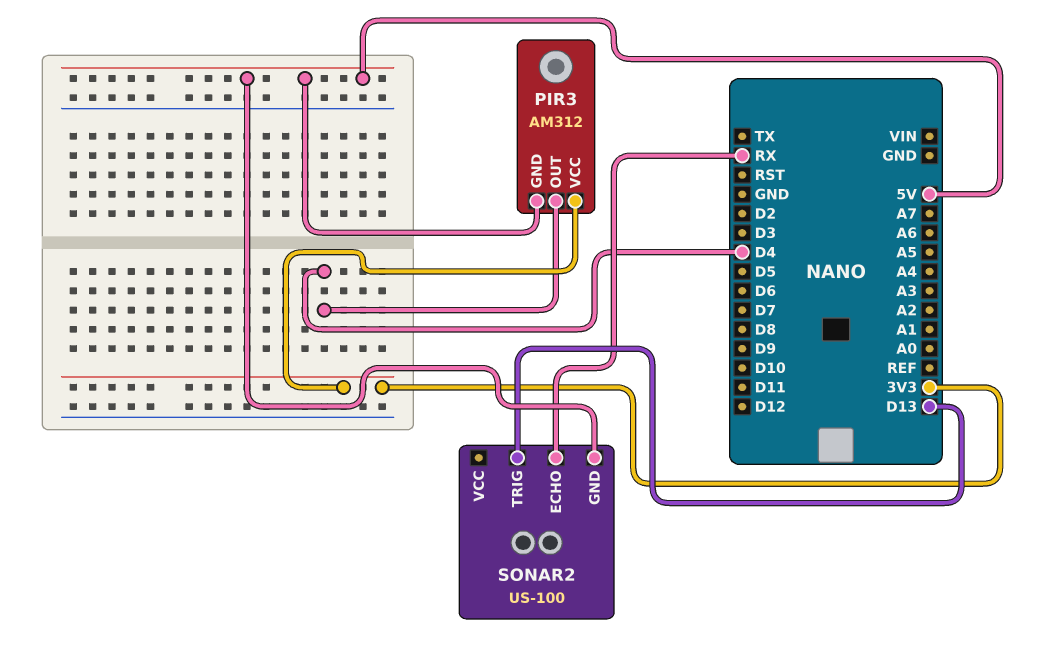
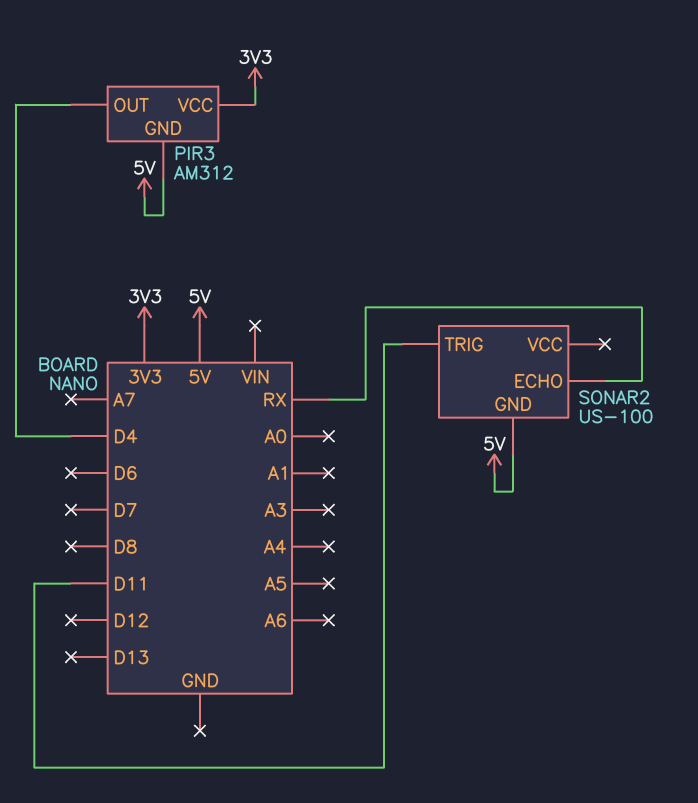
SONAR2 pin TRIG: D13 -> D11

